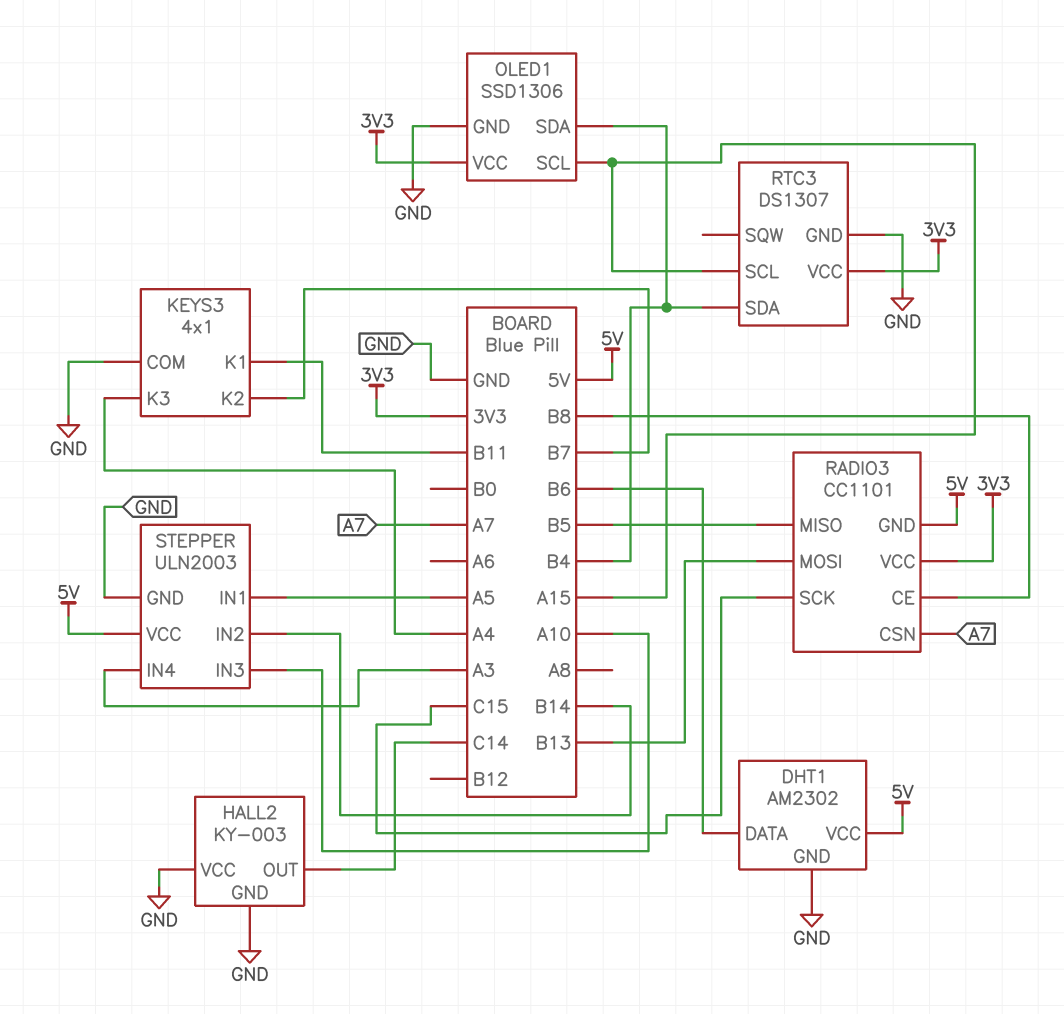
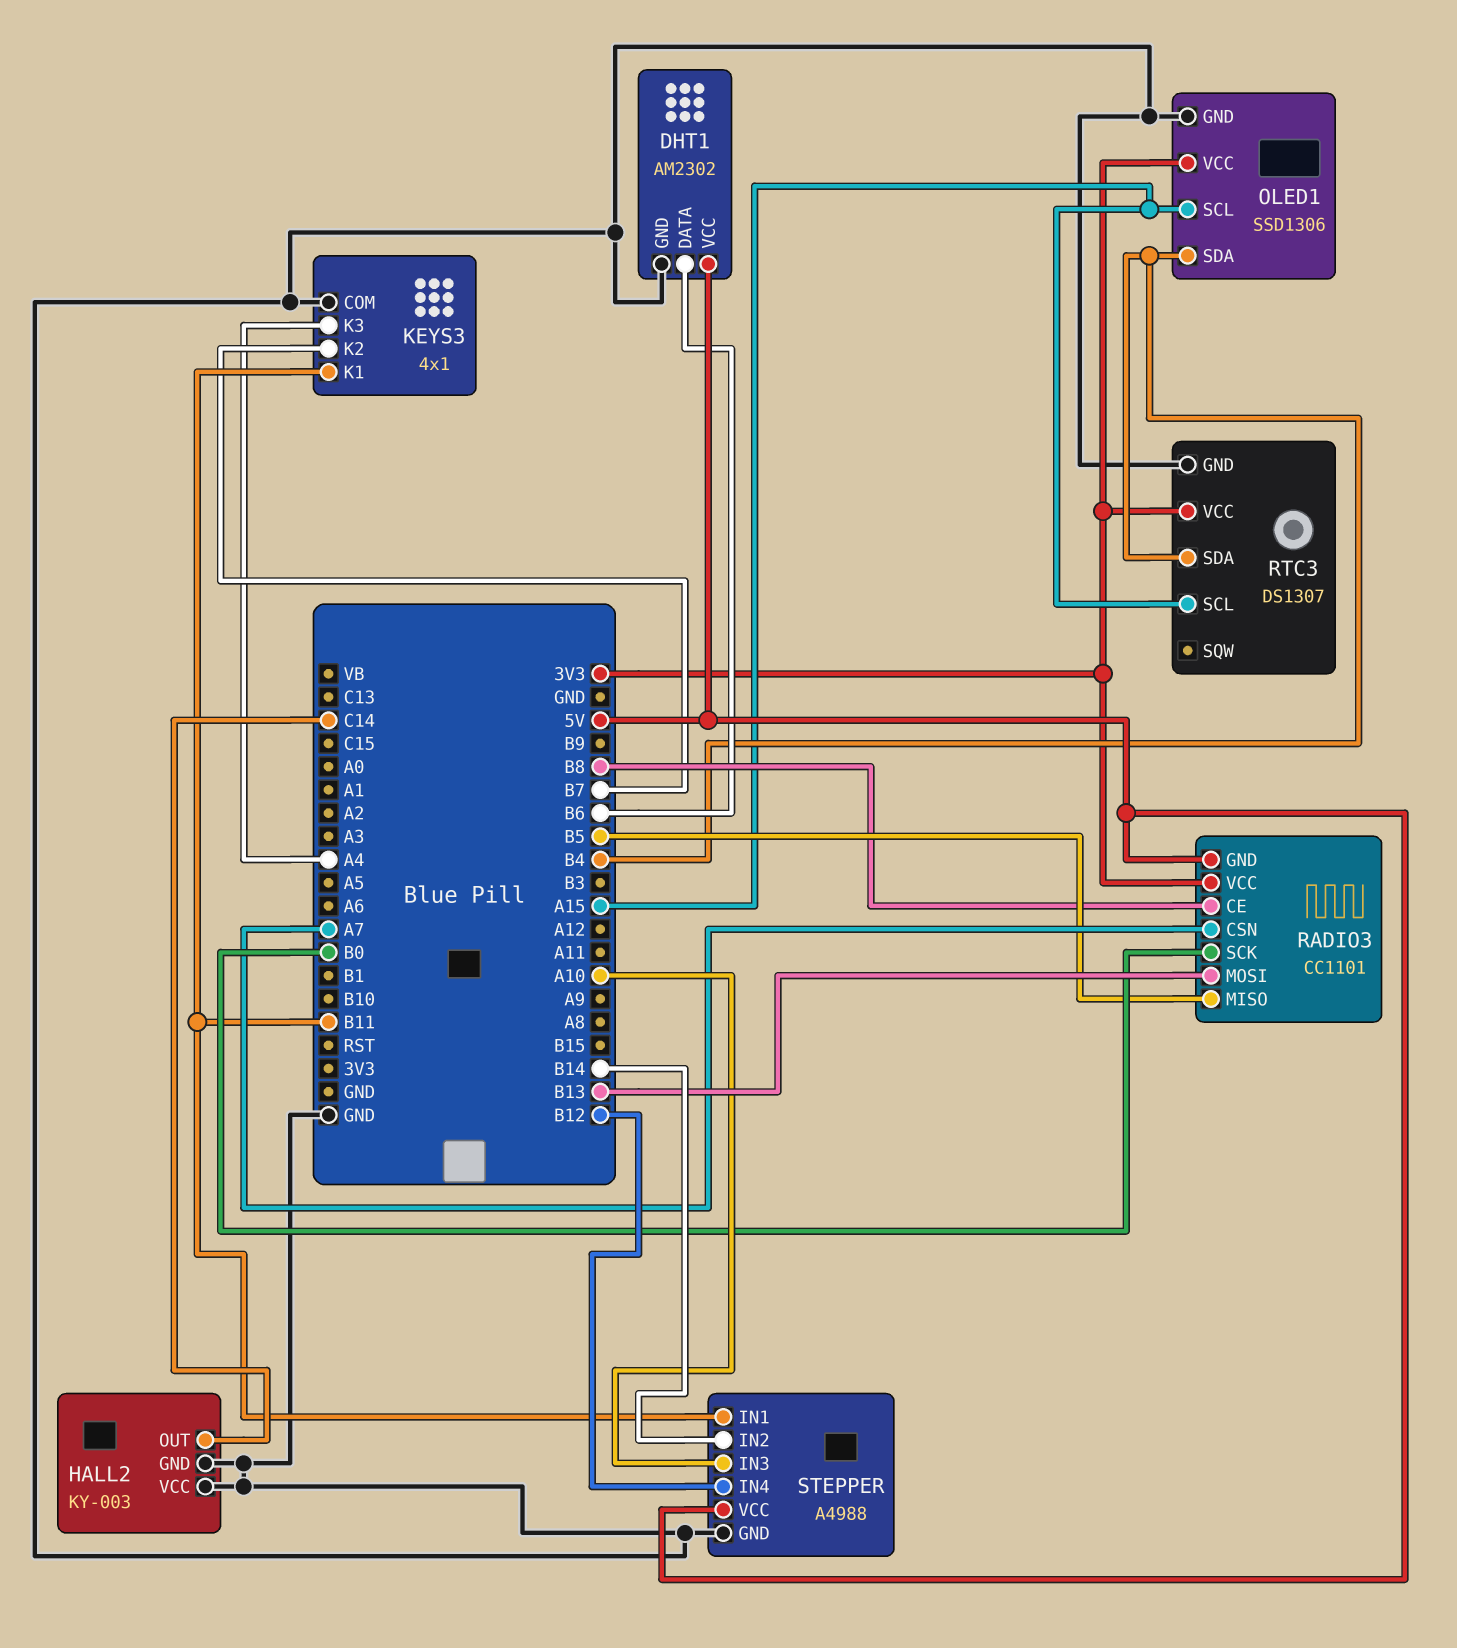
RADIO3 pin SCK: C15 -> B0
STEPPER: ULN2003 -> A4988
STEPPER pin IN1: A5 -> B11
STEPPER pin IN4: A3 -> B12

